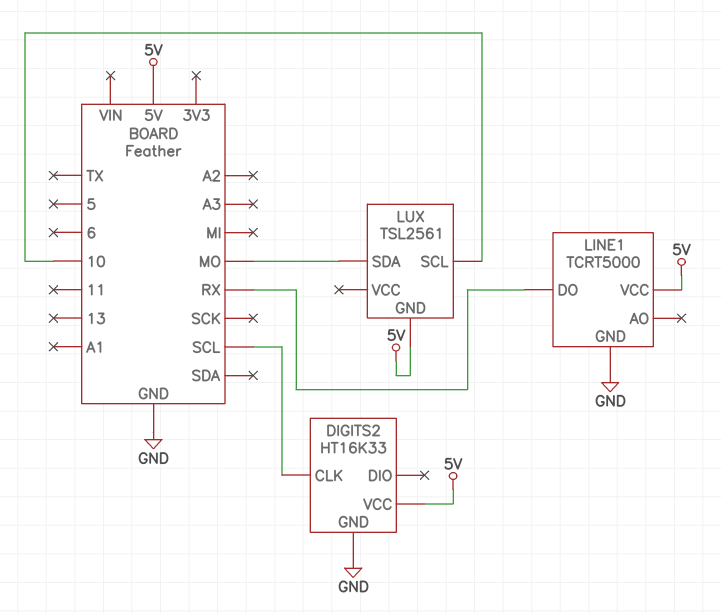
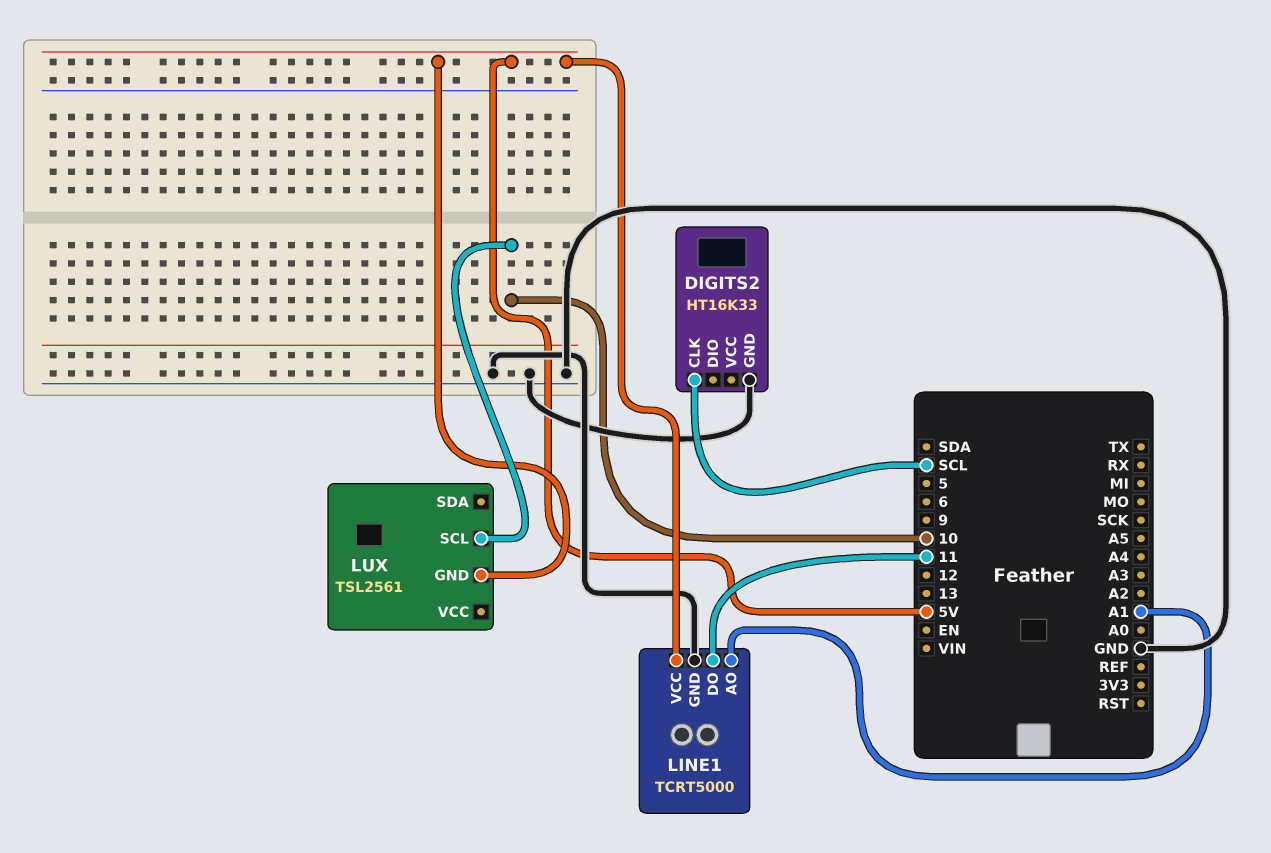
DIGITS2 pin VCC: 5V -> none
LINE1 pin AO: none -> A1
LINE1 pin DO: RX -> 11
LUX pin SDA: MO -> none

